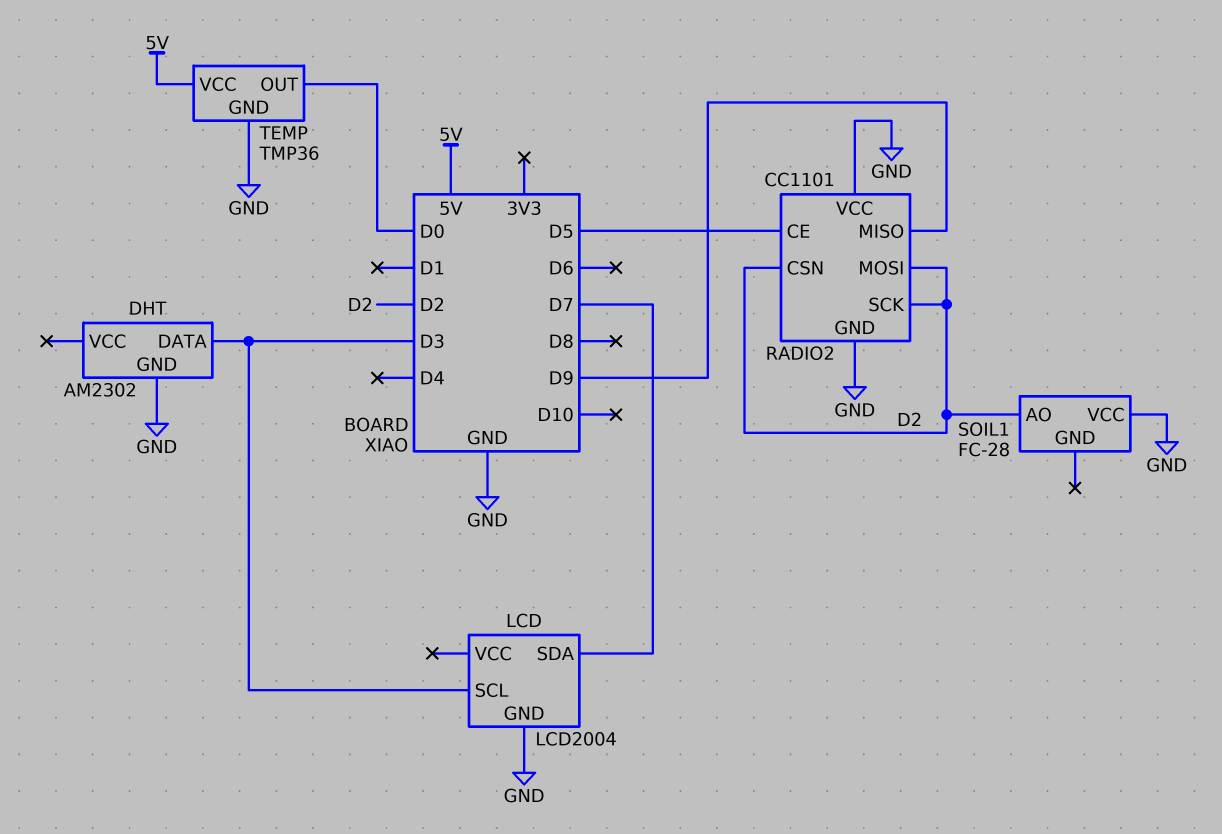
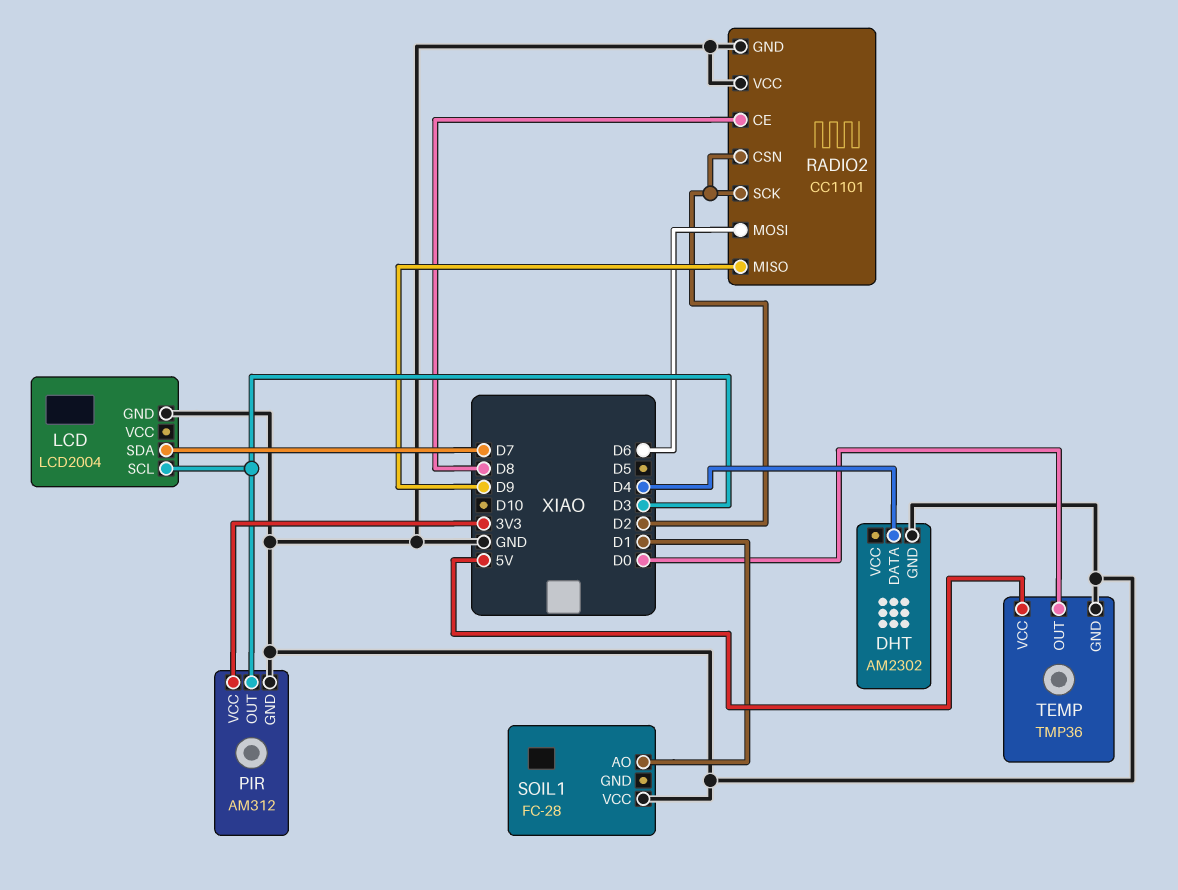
DHT pin DATA: D3 -> D4
PIR: none -> AM312
PIR pin GND: none -> GND
PIR pin OUT: none -> D3
PIR pin VCC: none -> 3V3
RADIO2 pin CE: D5 -> D8
RADIO2 pin MOSI: D2 -> D6
SOIL1 pin AO: D2 -> D1

